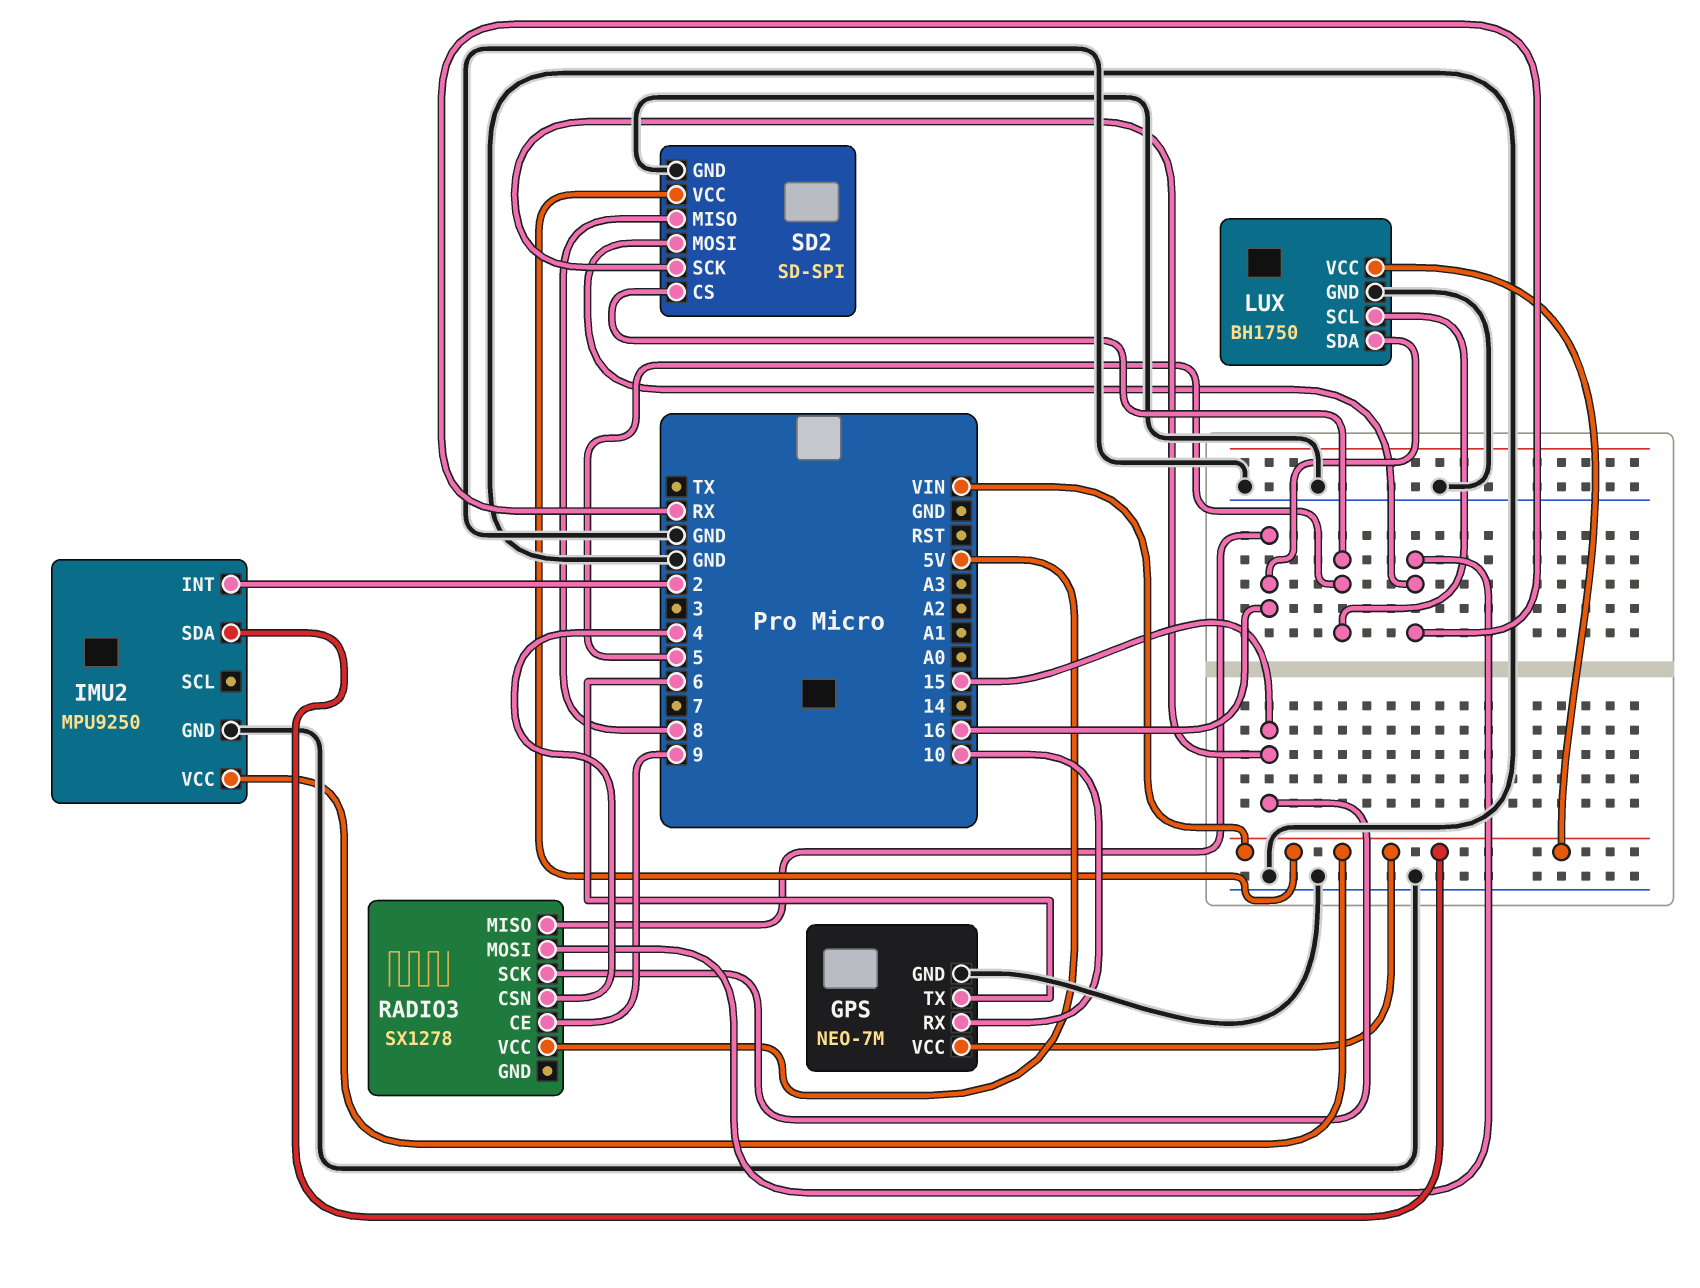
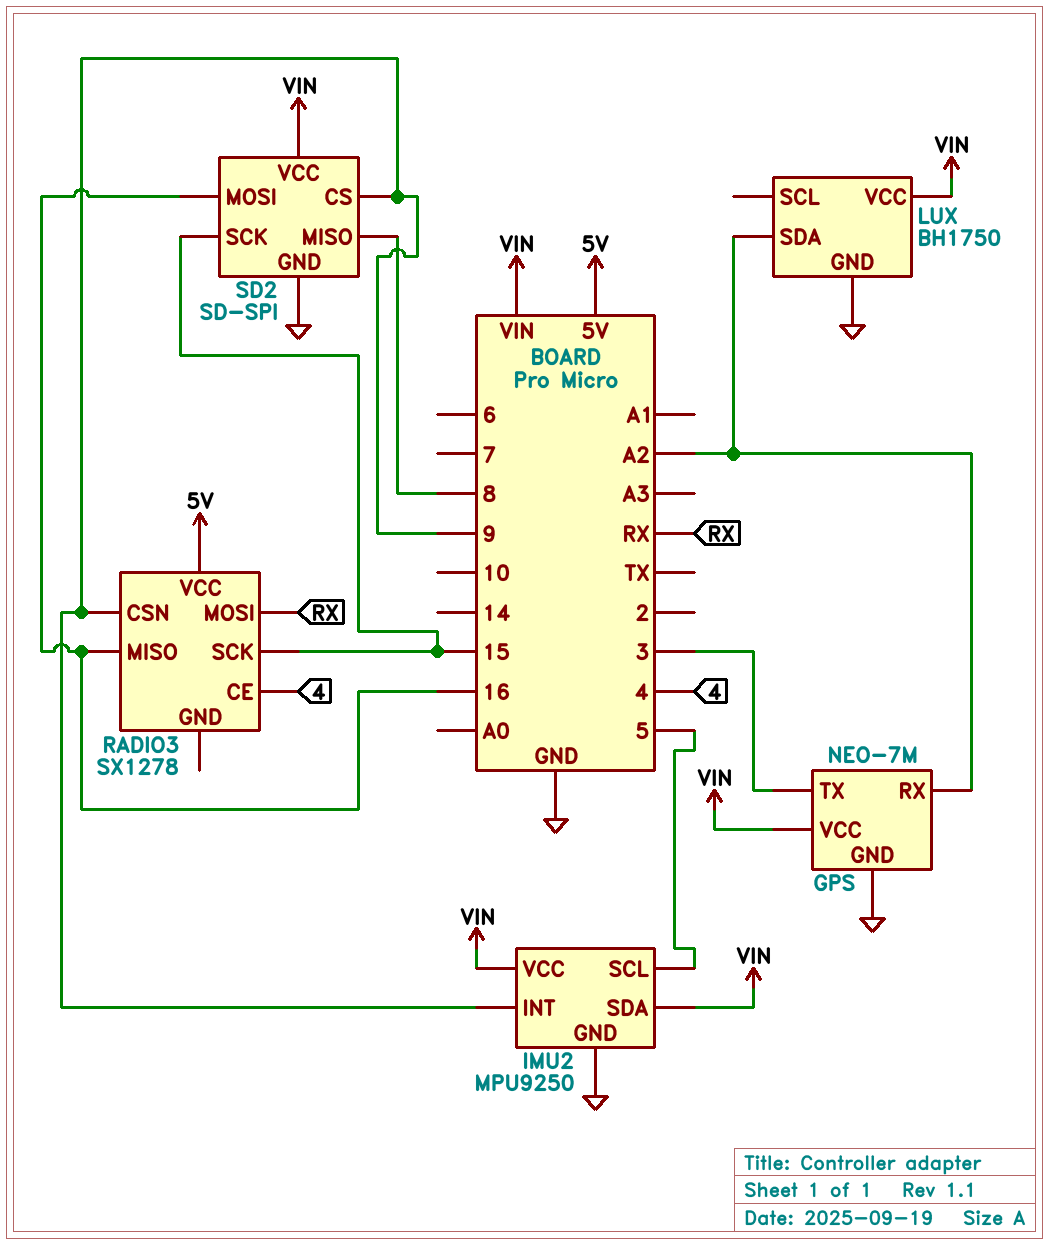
GPS pin RX: 10 -> A2
GPS pin TX: 6 -> 3
IMU2 pin INT: 2 -> 9
IMU2 pin SCL: none -> 5
LUX pin SCL: 5 -> none
LUX pin SDA: 16 -> A2
RADIO3 pin CE: 9 -> 4
RADIO3 pin CSN: 4 -> 9
SD2 pin CS: 5 -> 9
SD2 pin MOSI: RX -> 16

